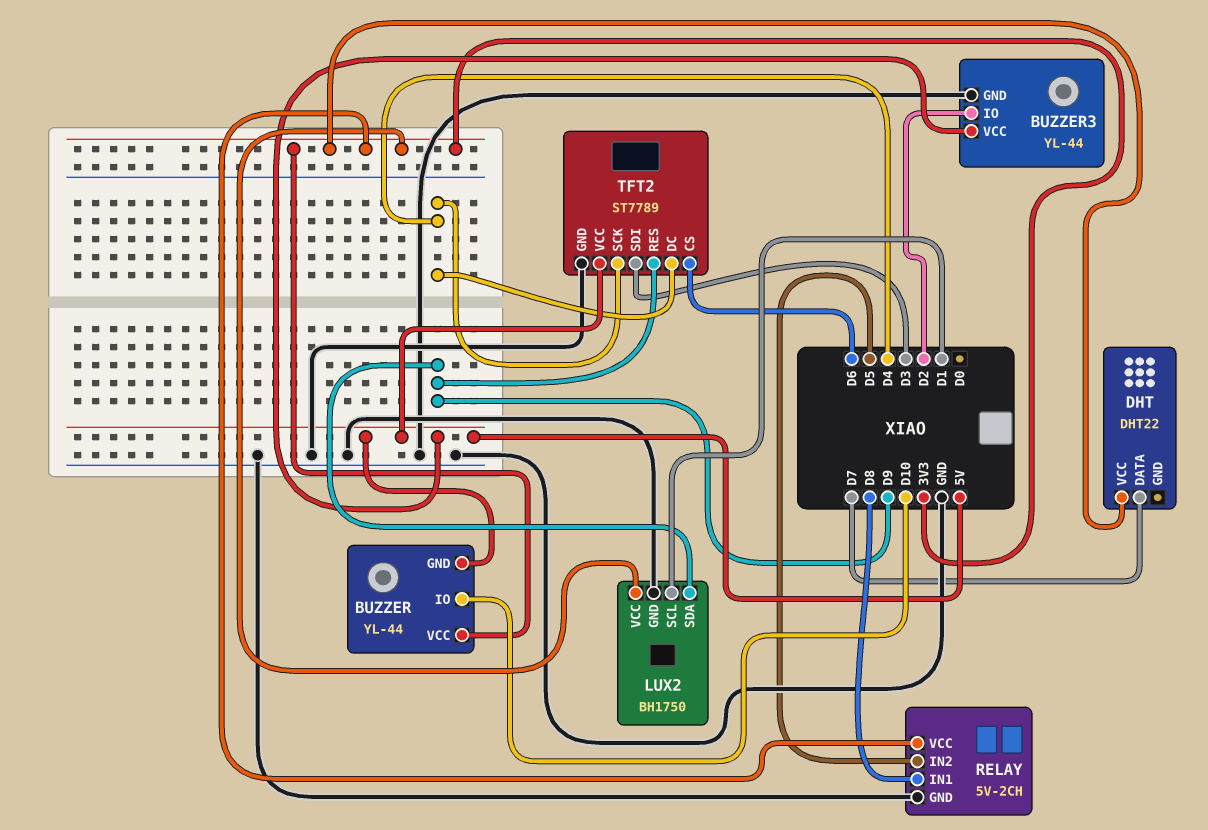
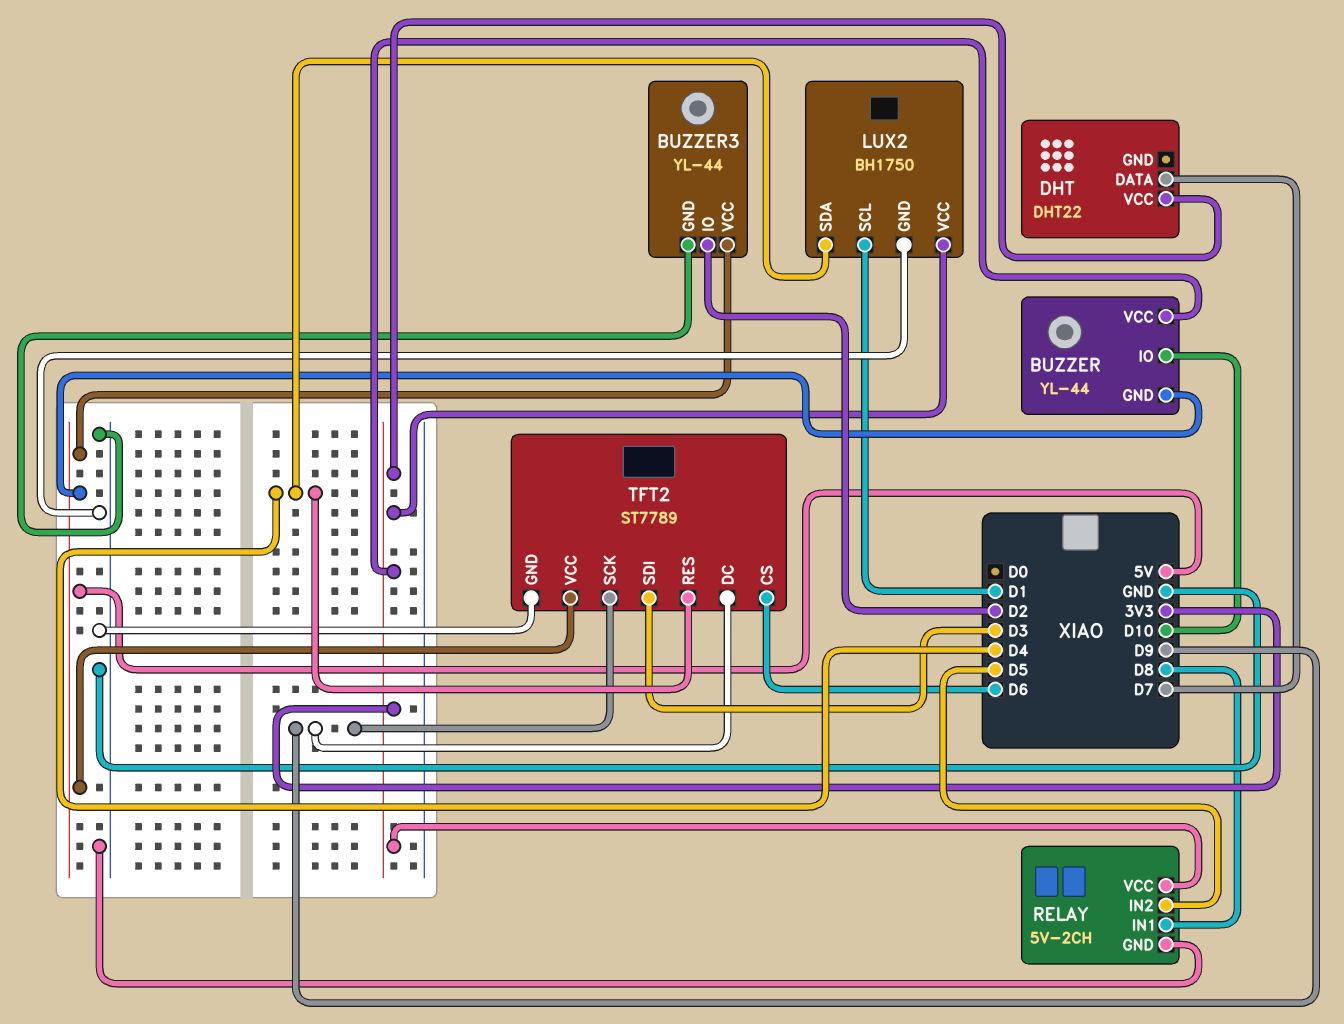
LUX2 pin SDA: D9 -> D4
TFT2 pin DC: D4 -> D9
TFT2 pin RES: D9 -> D4
TFT2 pin SCK: D4 -> D9

